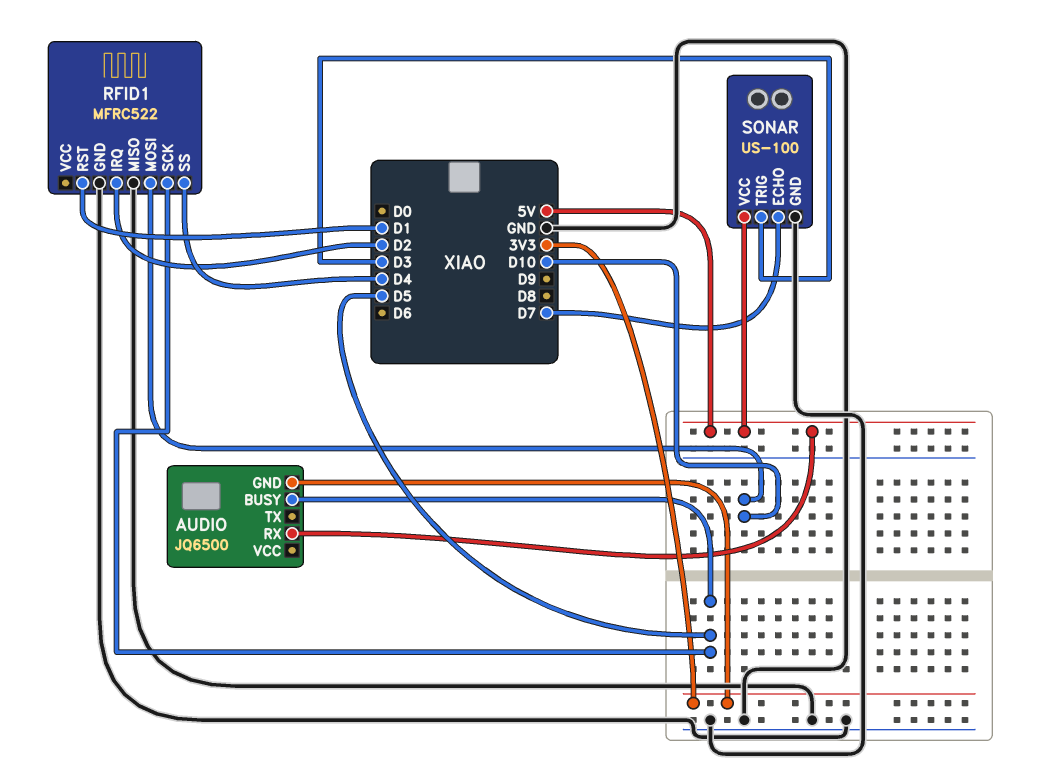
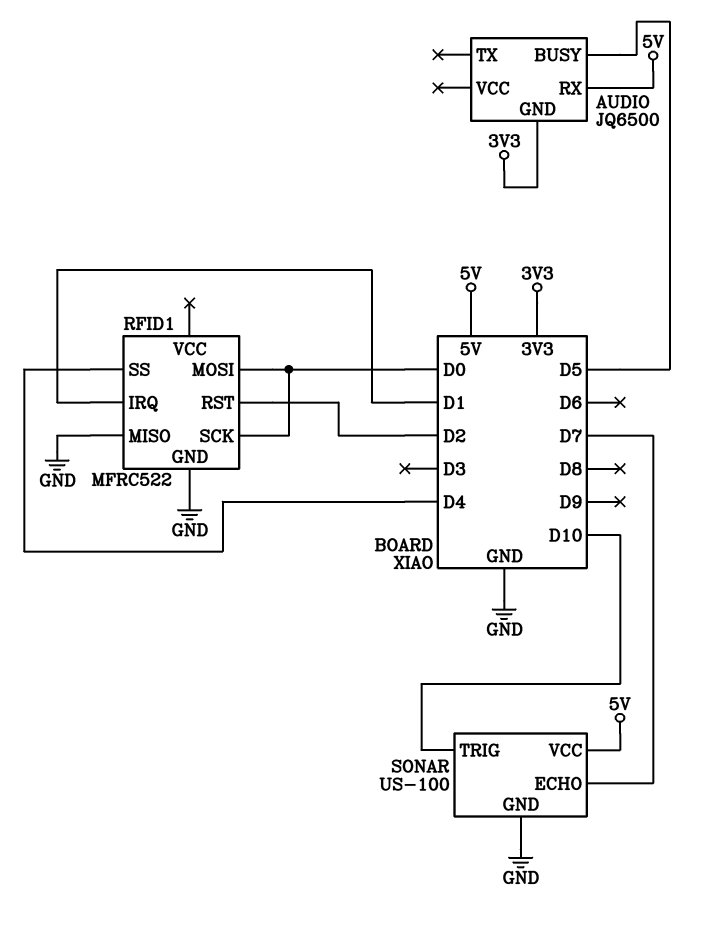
RFID1 pin IRQ: D2 -> D1
RFID1 pin MOSI: D10 -> D0
RFID1 pin RST: D1 -> D2
RFID1 pin SCK: D5 -> D0
SONAR pin TRIG: D3 -> D10

